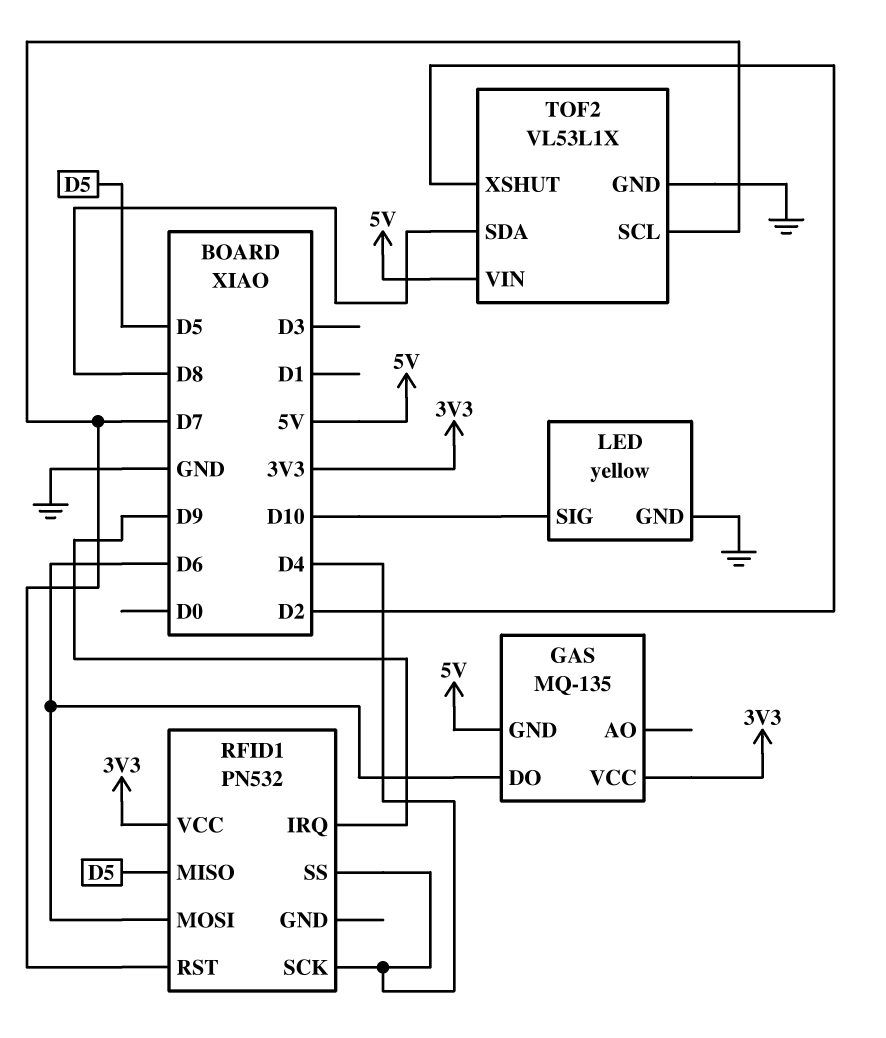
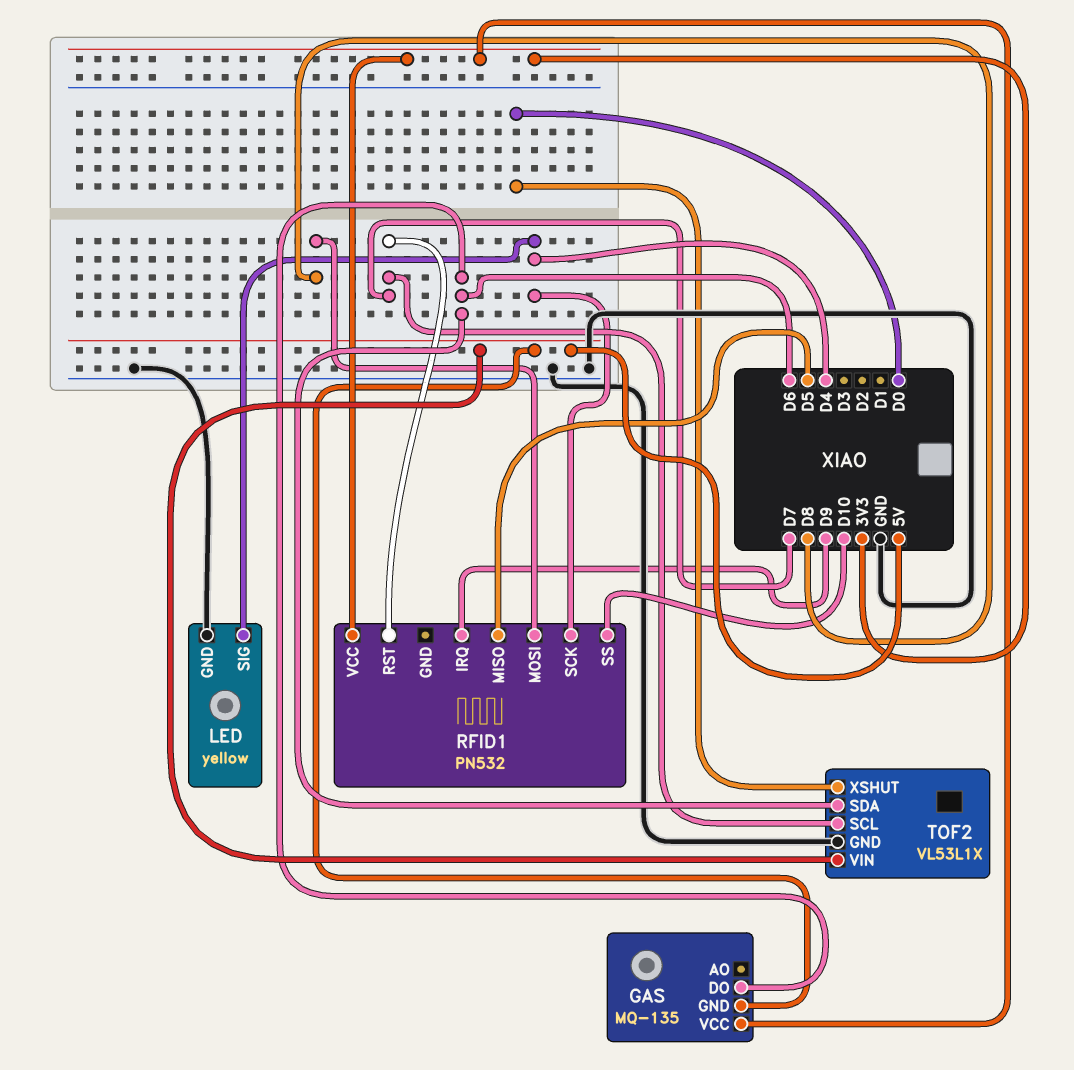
LED pin SIG: D10 -> D4
RFID1 pin MOSI: D6 -> D8
RFID1 pin SS: D4 -> D10
TOF2 pin SDA: D8 -> D6
TOF2 pin XSHUT: D2 -> D0

